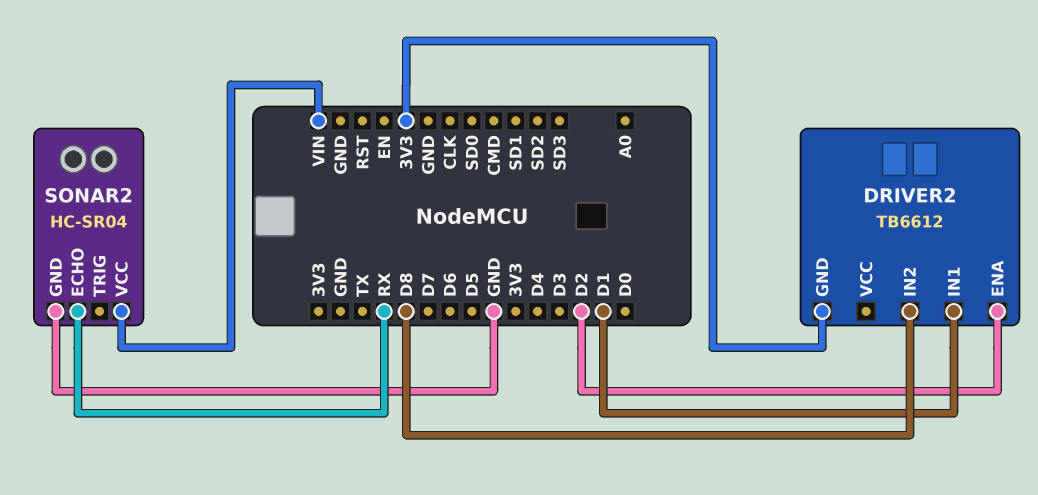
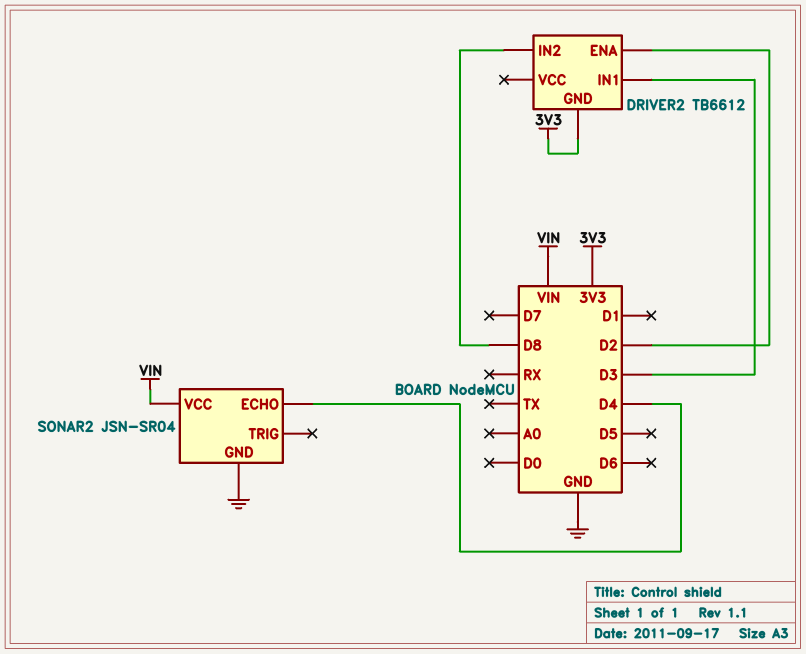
DRIVER2 pin IN1: D1 -> D3
SONAR2: HC-SR04 -> JSN-SR04
SONAR2 pin ECHO: RX -> D4

